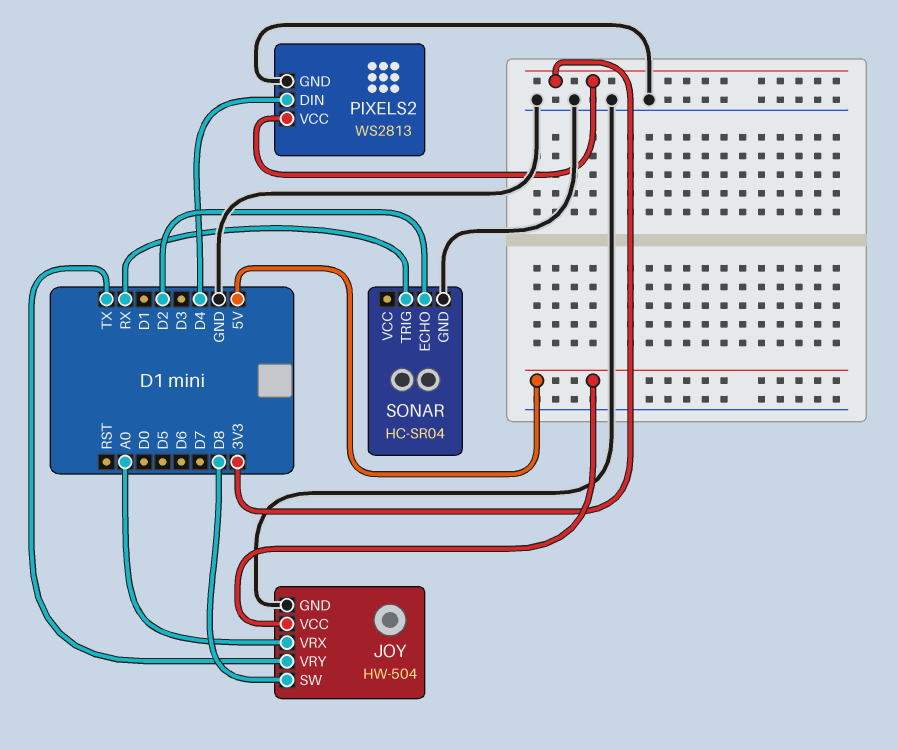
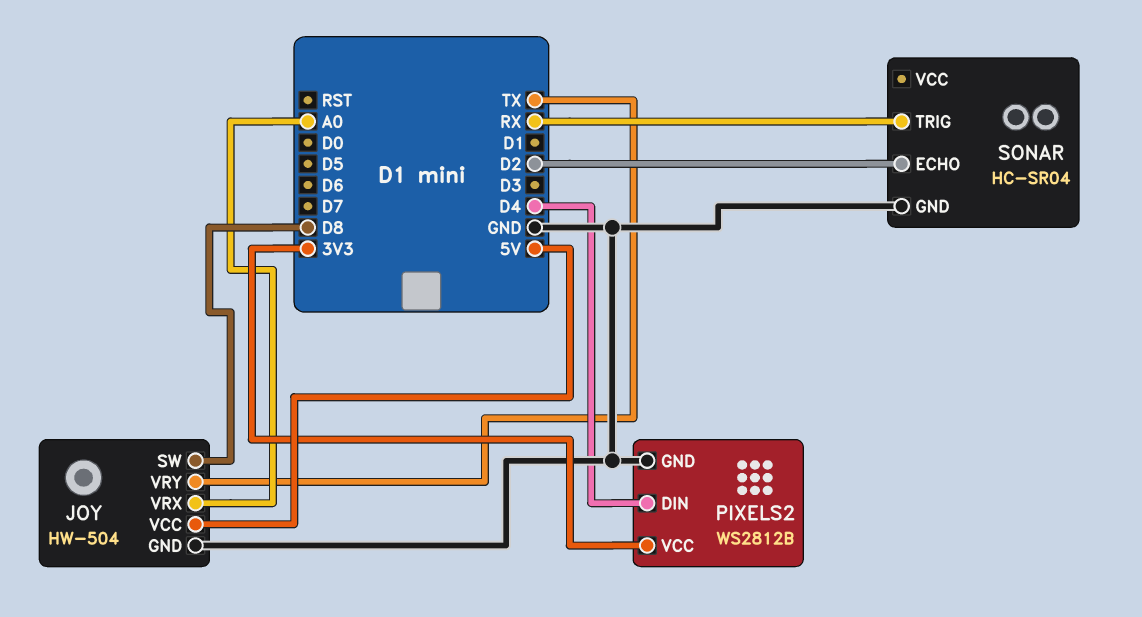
PIXELS2: WS2813 -> WS2812B

